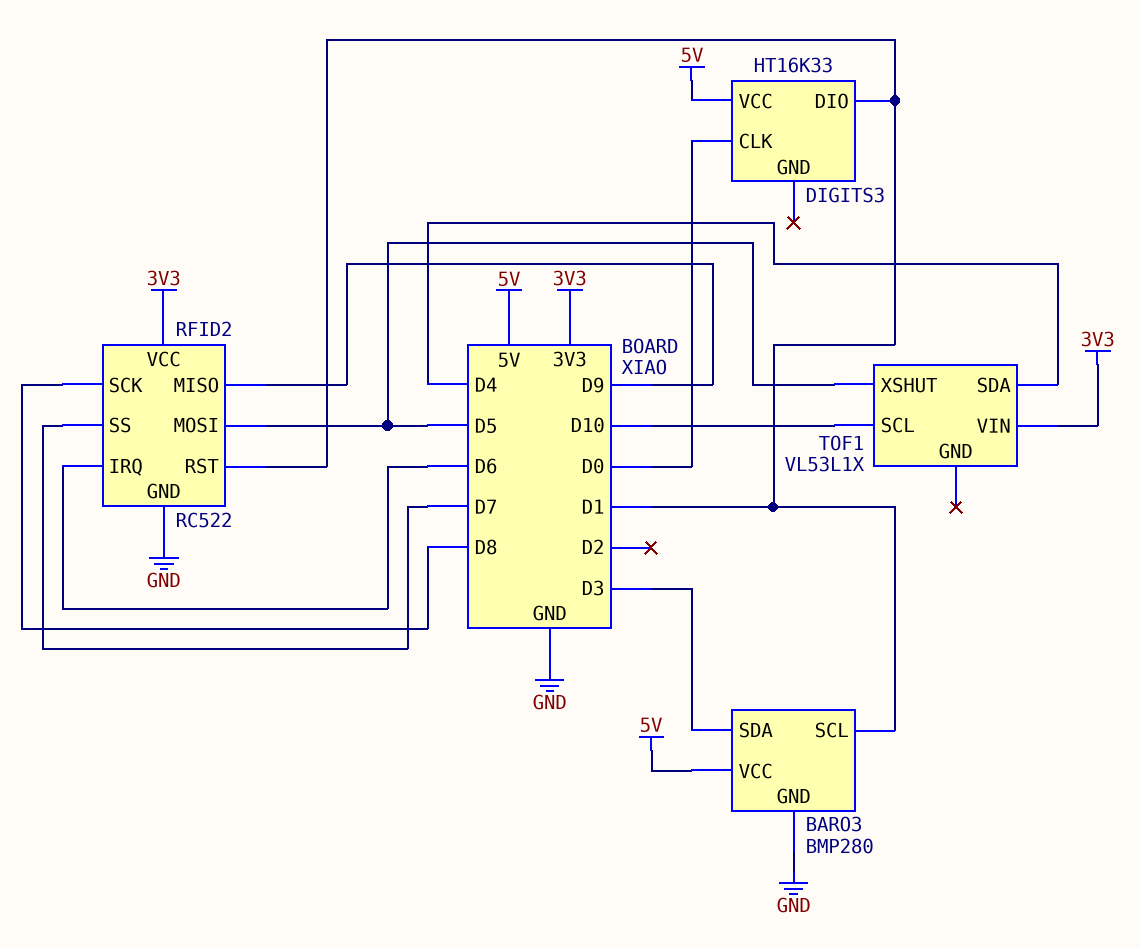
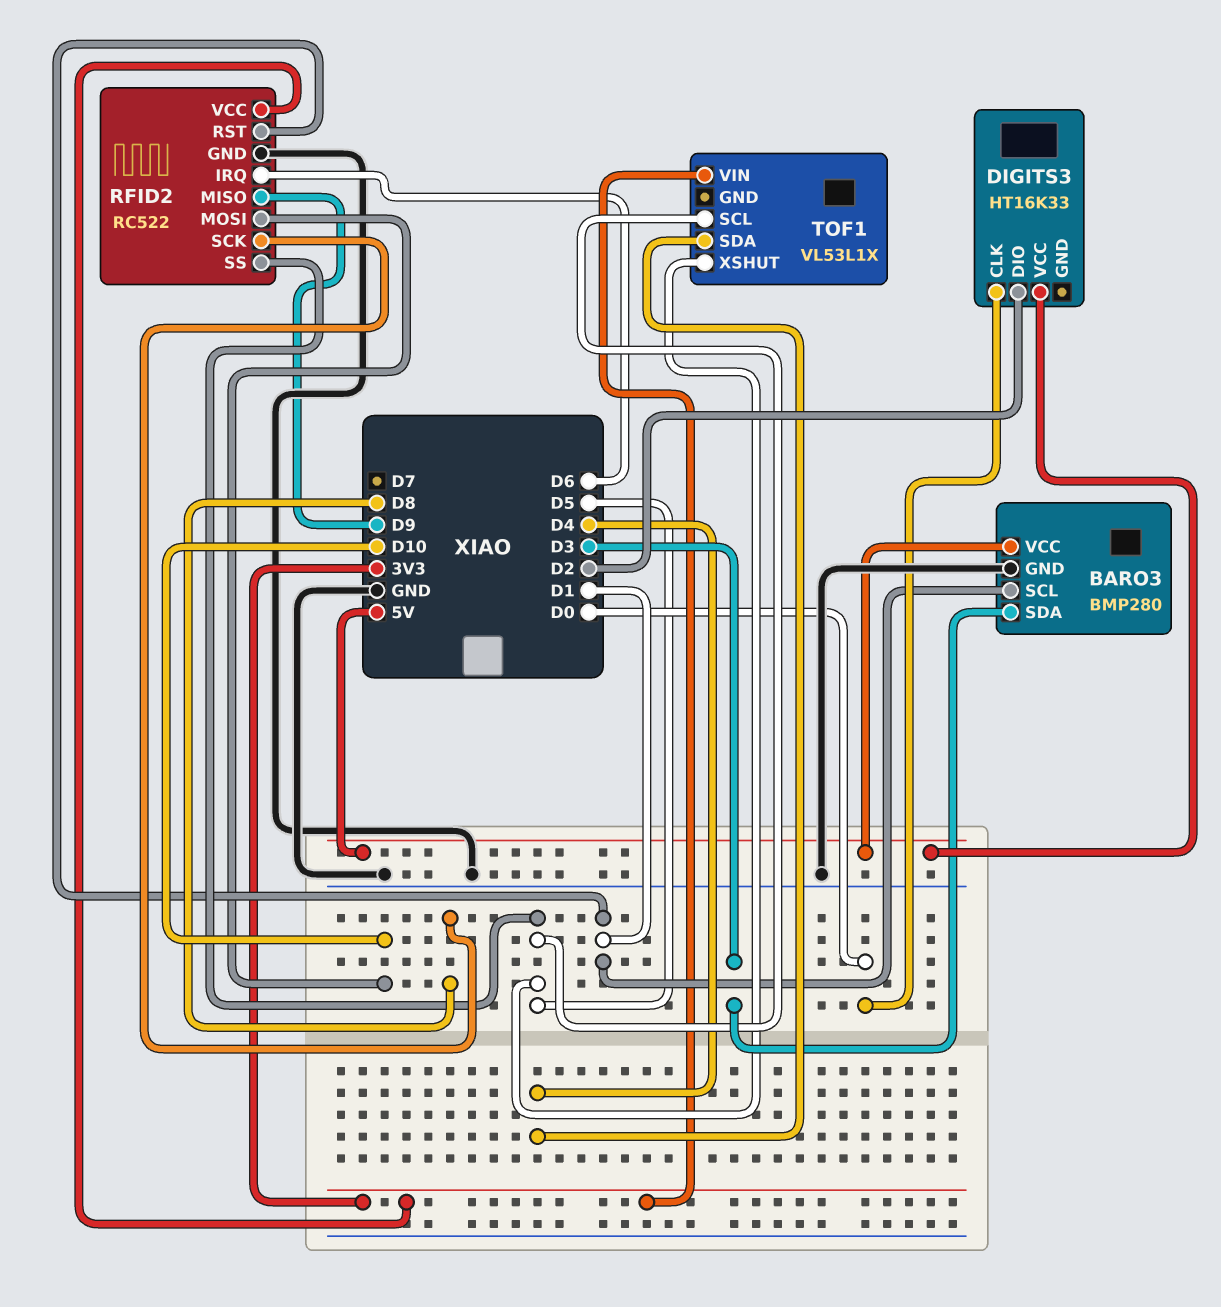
DIGITS3 pin DIO: D1 -> D2
RFID2 pin MOSI: D5 -> D10
RFID2 pin SS: D7 -> D5
TOF1 pin SCL: D10 -> D5

